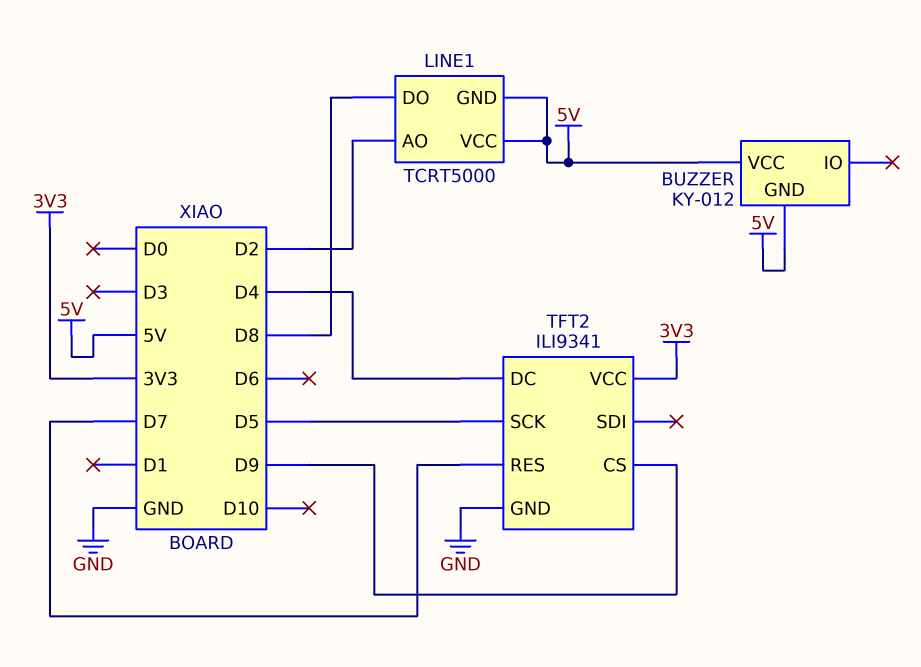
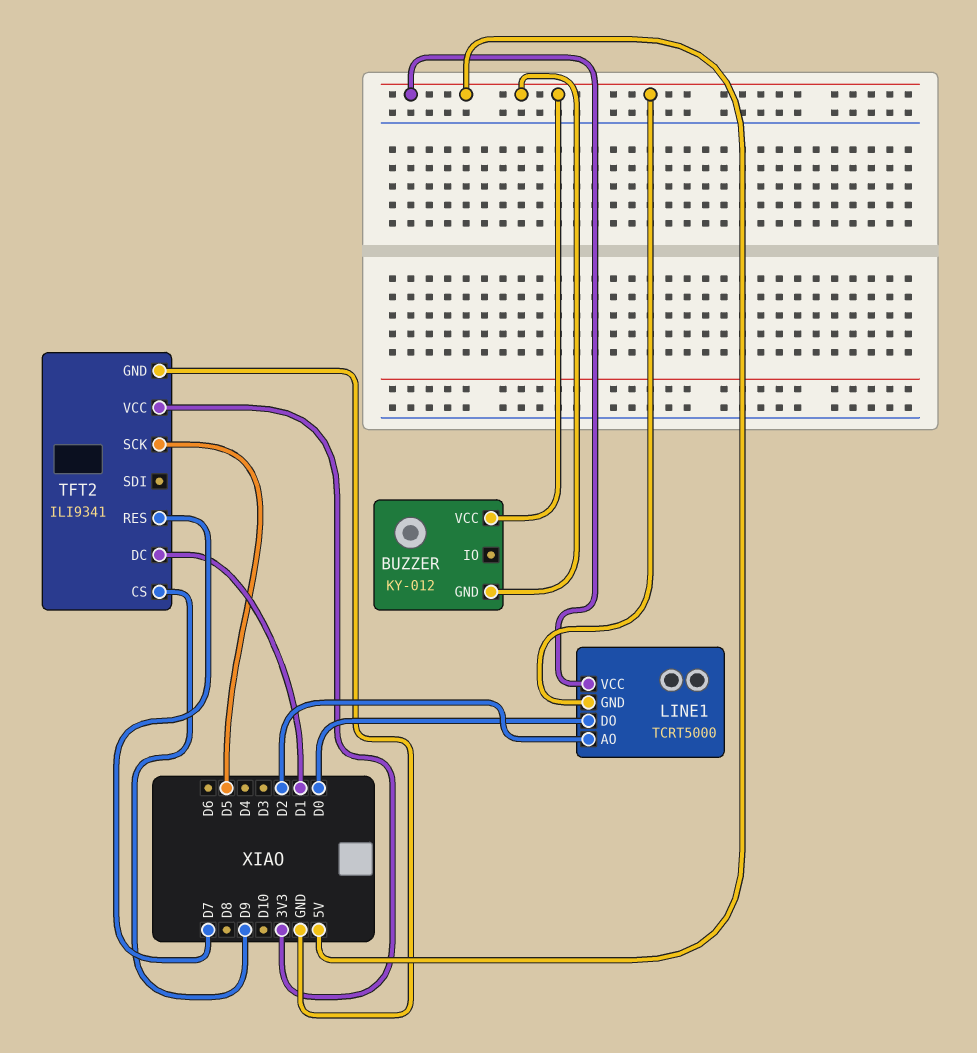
LINE1 pin DO: D8 -> D0
TFT2 pin DC: D4 -> D1

